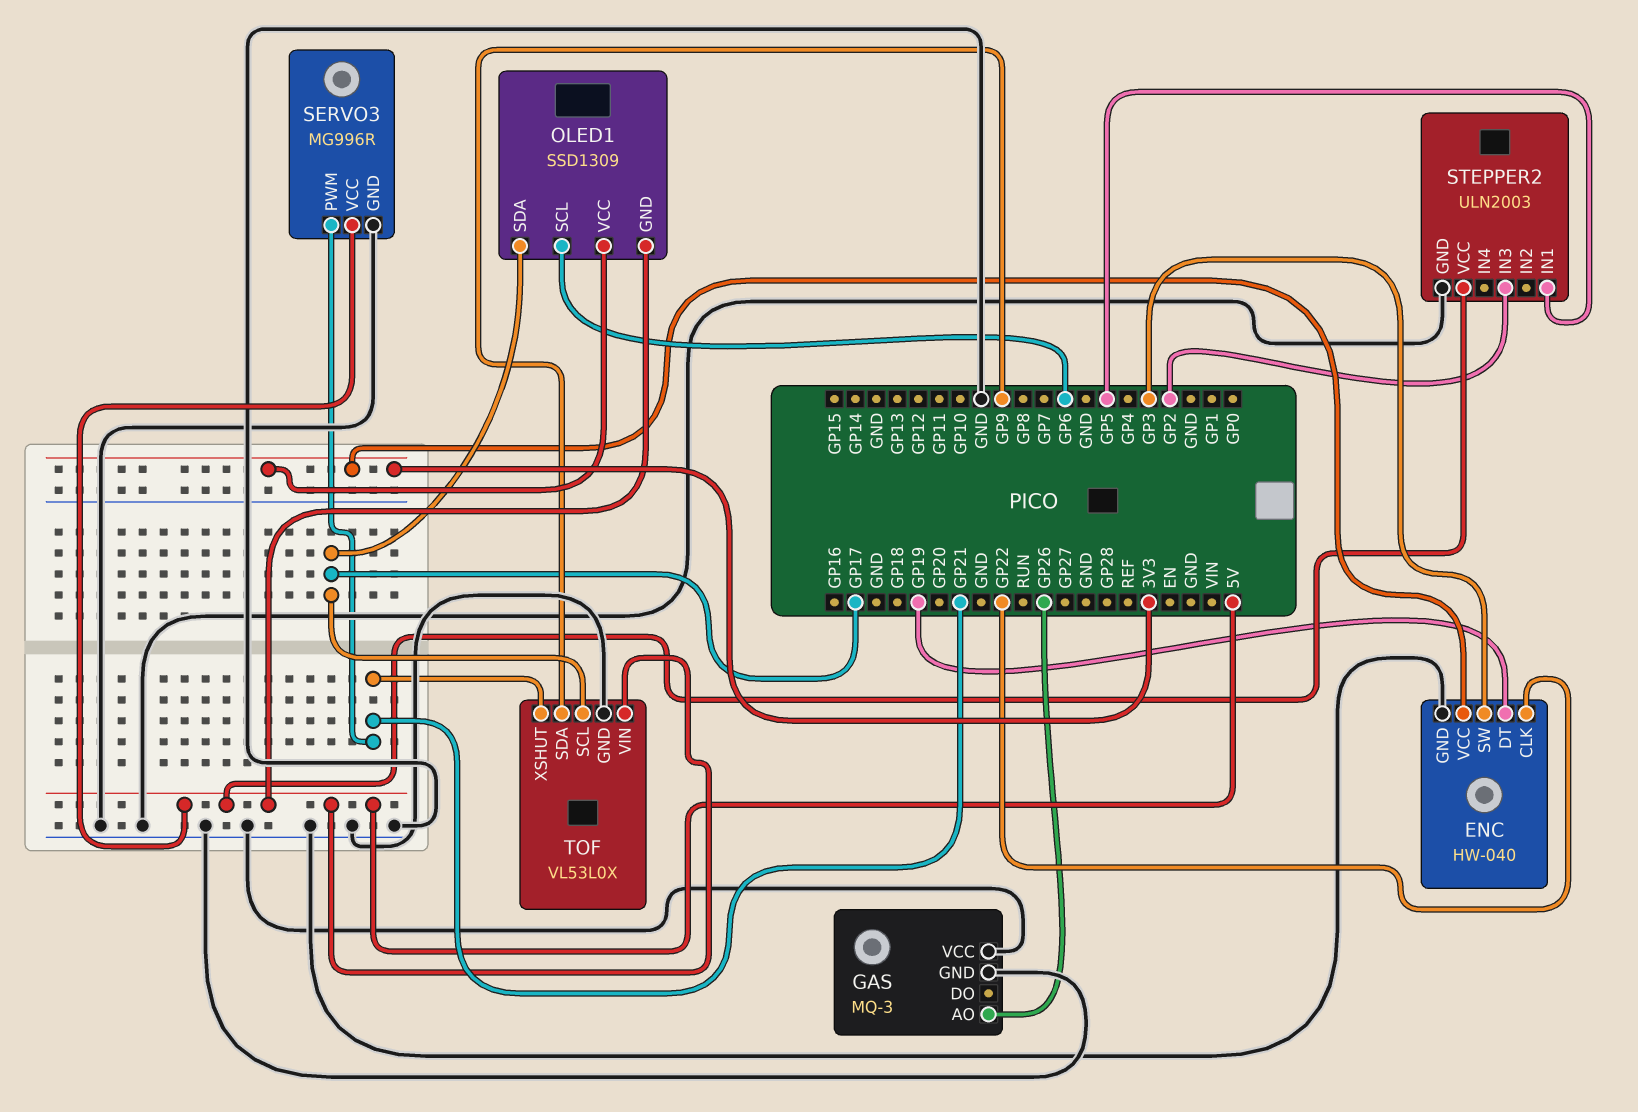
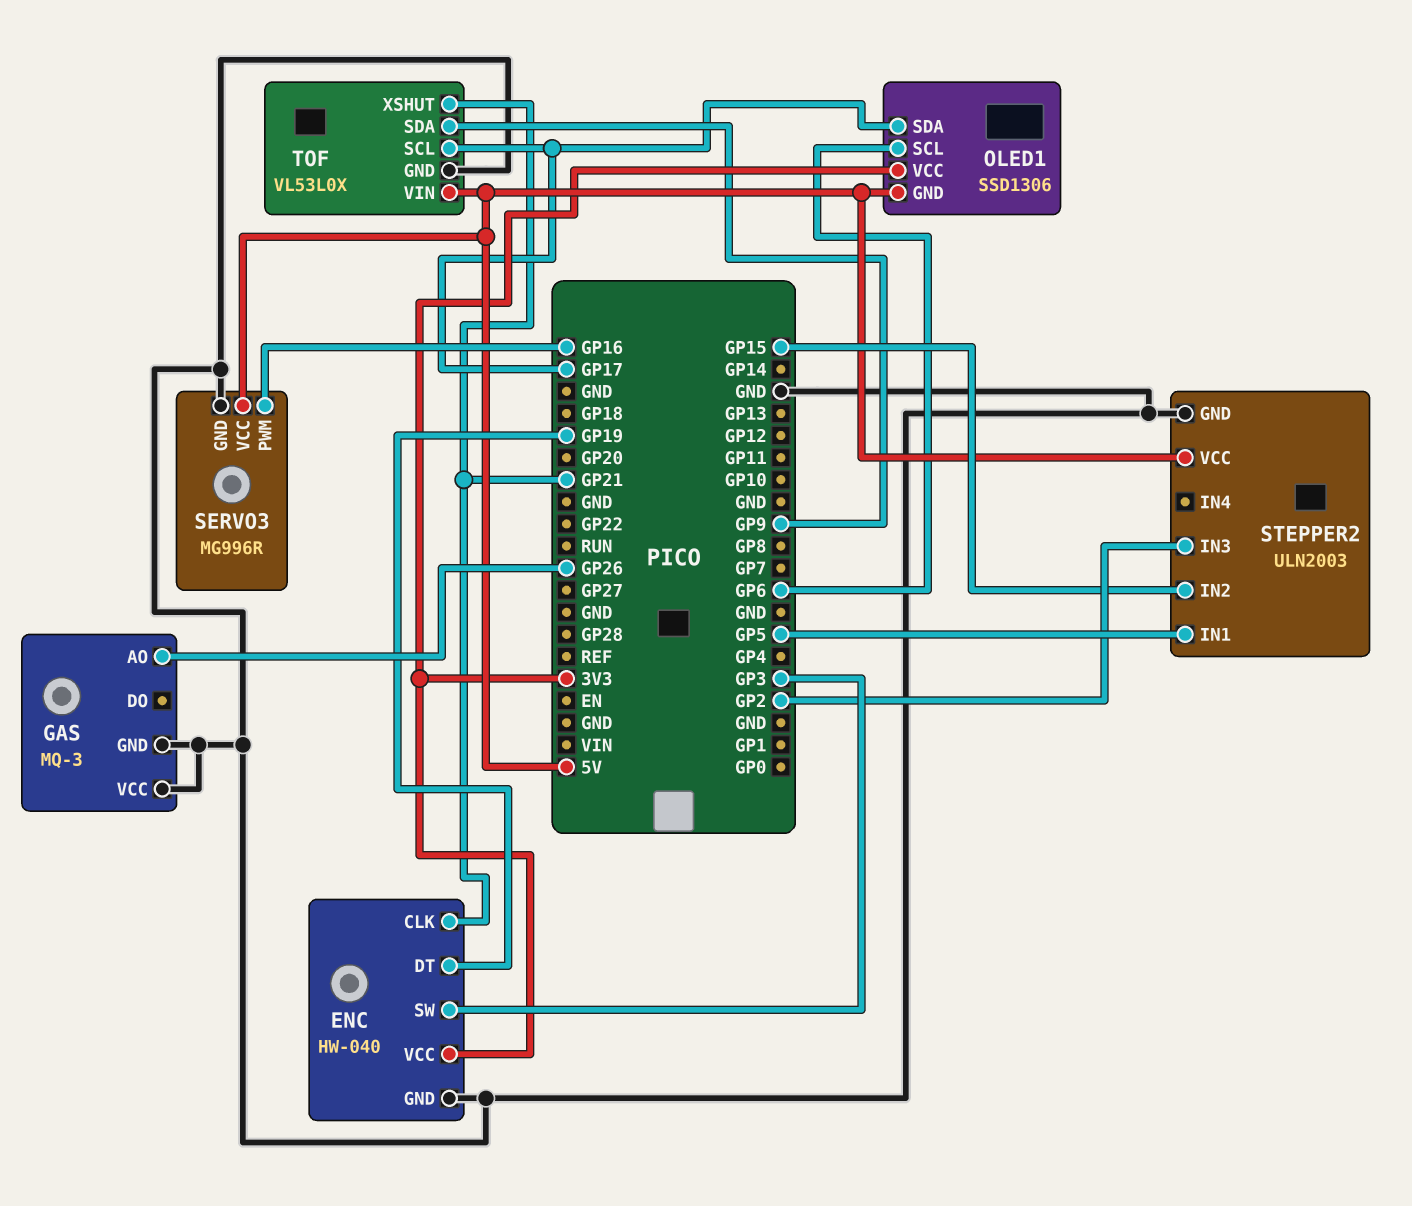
ENC pin CLK: GP22 -> GP21
OLED1: SSD1309 -> SSD1306
SERVO3 pin PWM: GP21 -> GP16
STEPPER2 pin IN2: none -> GP15

